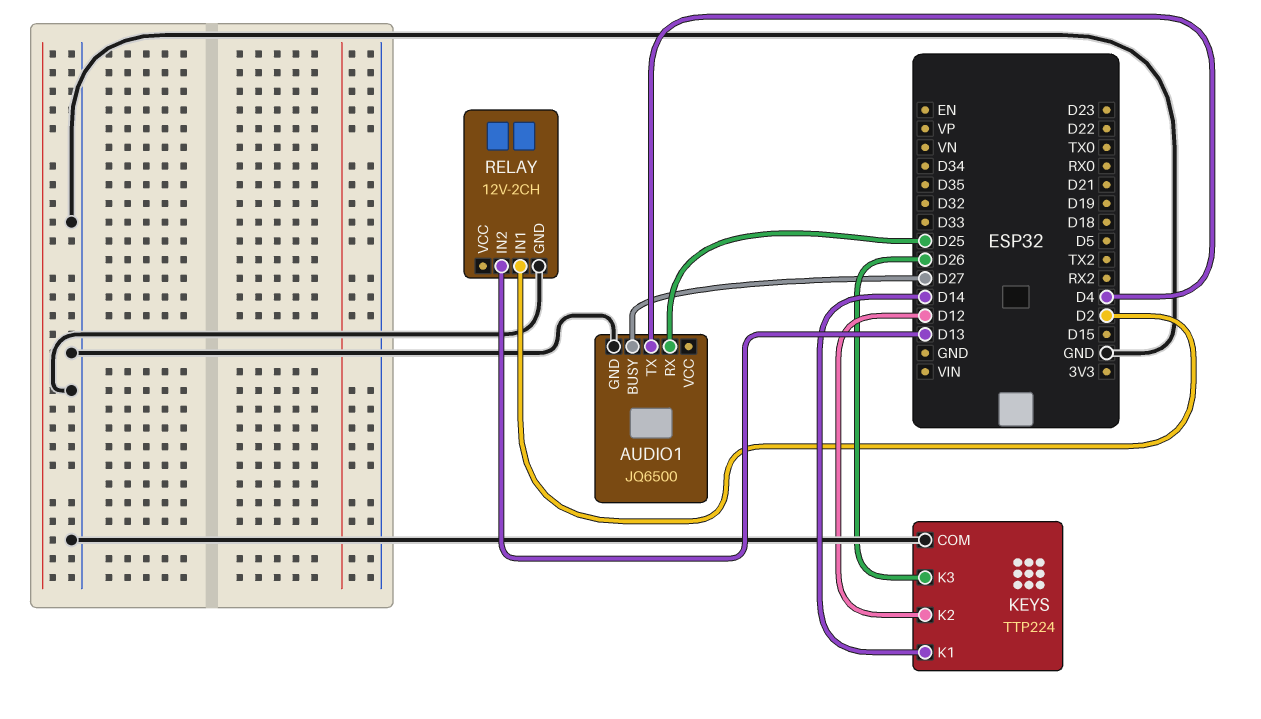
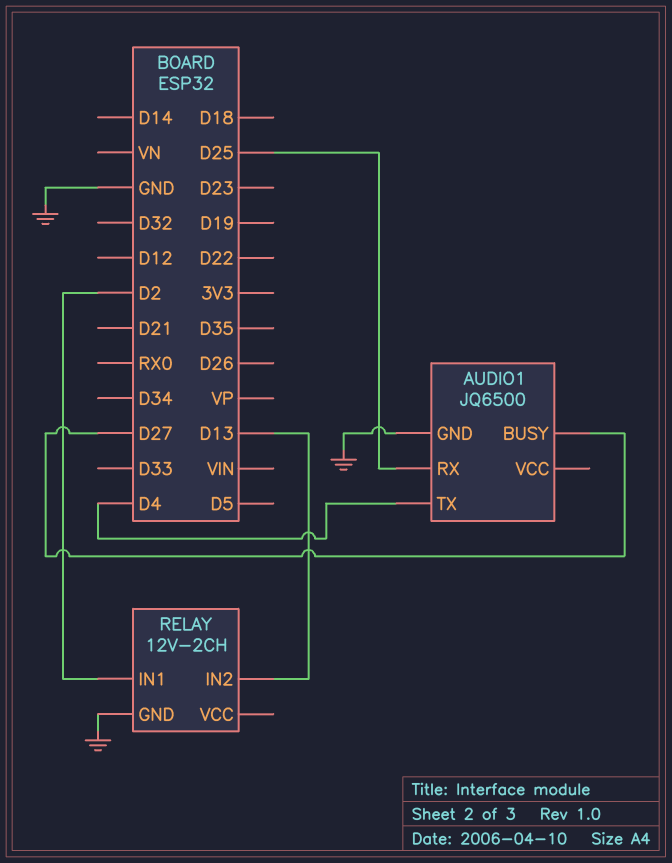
KEYS: TTP224 -> none
KEYS pin COM: GND -> none
KEYS pin K1: D14 -> none
KEYS pin K2: D12 -> none
KEYS pin K3: D26 -> none

